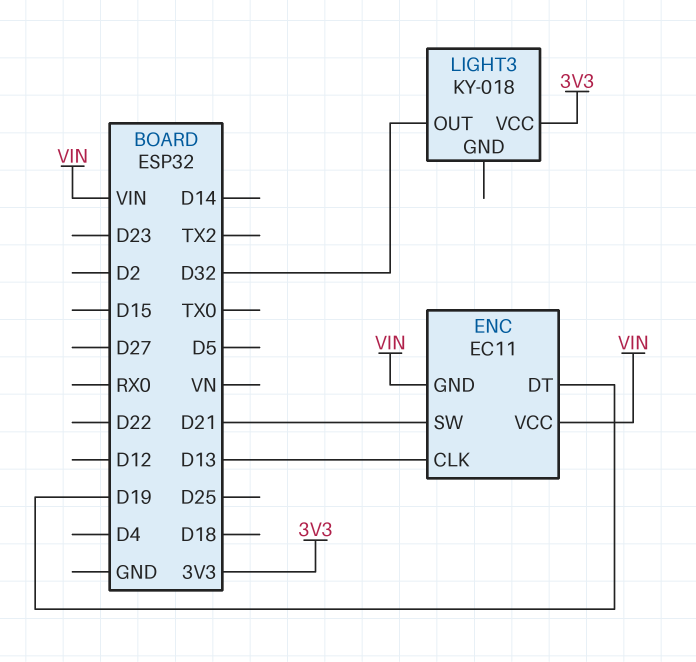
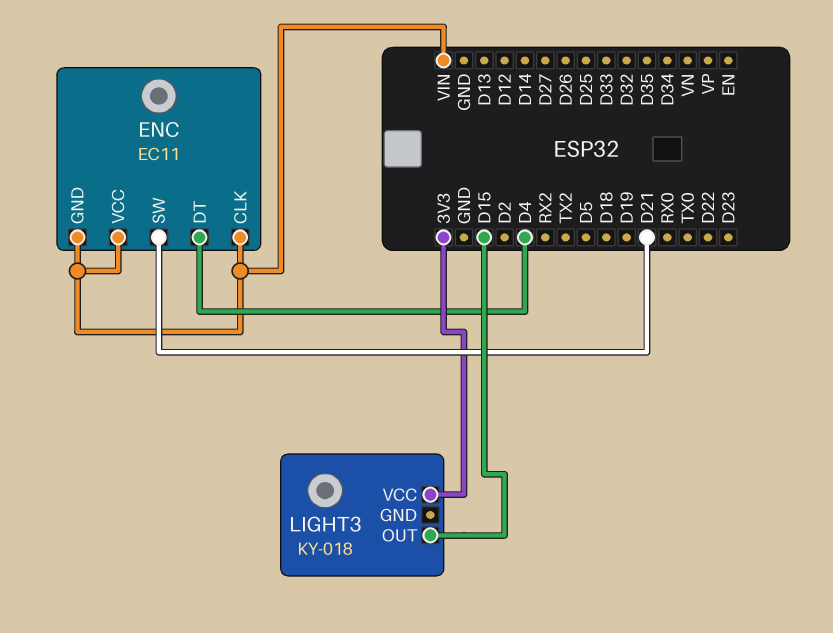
ENC pin CLK: D13 -> VIN
ENC pin DT: D19 -> D4
LIGHT3 pin OUT: D32 -> D15

